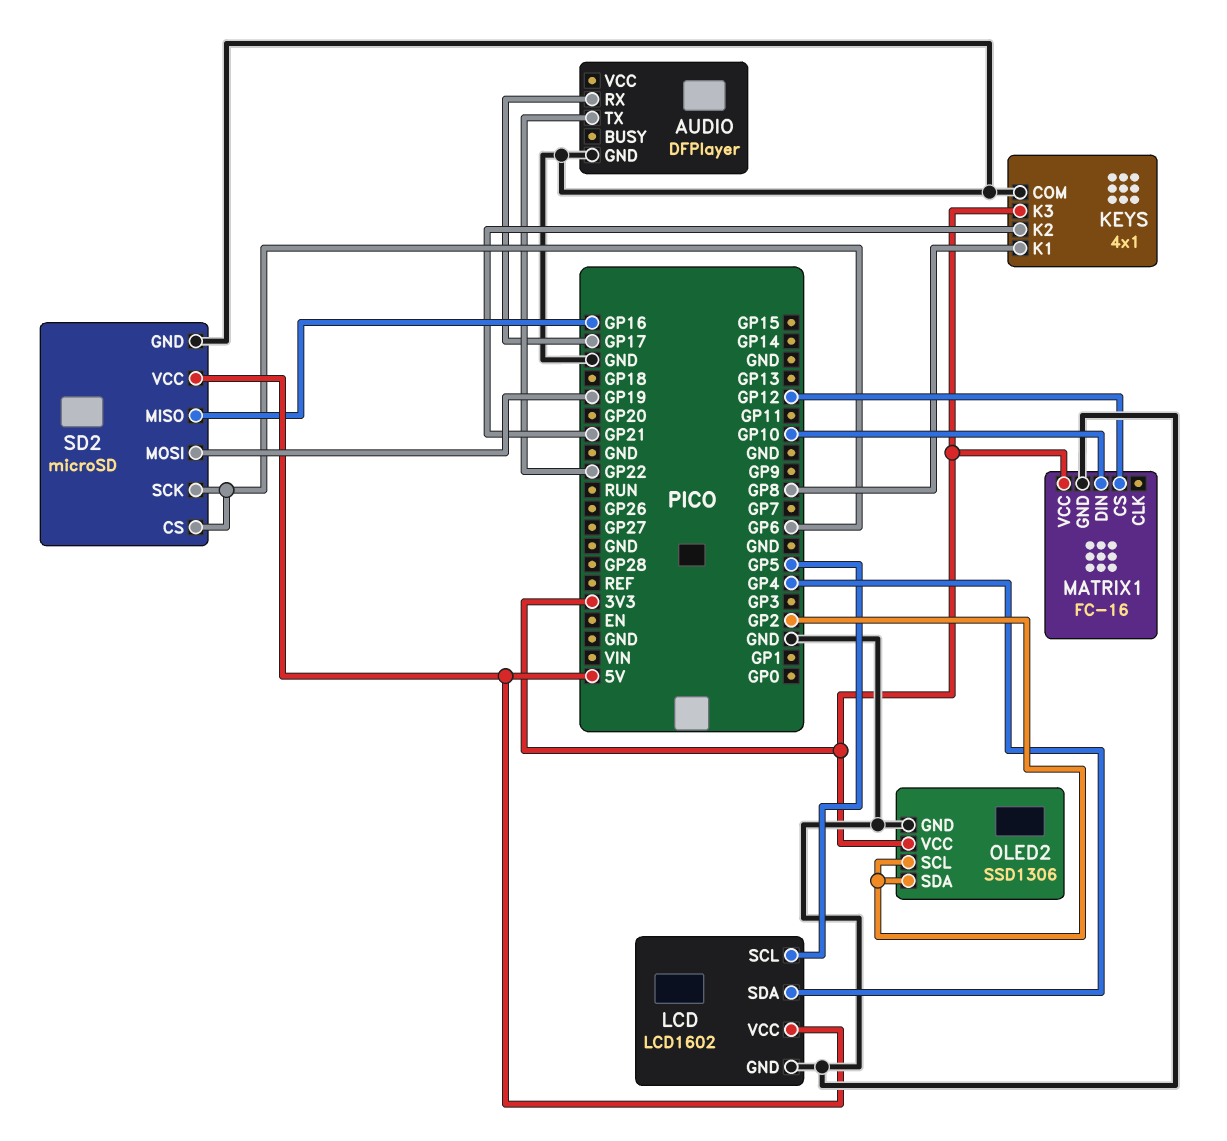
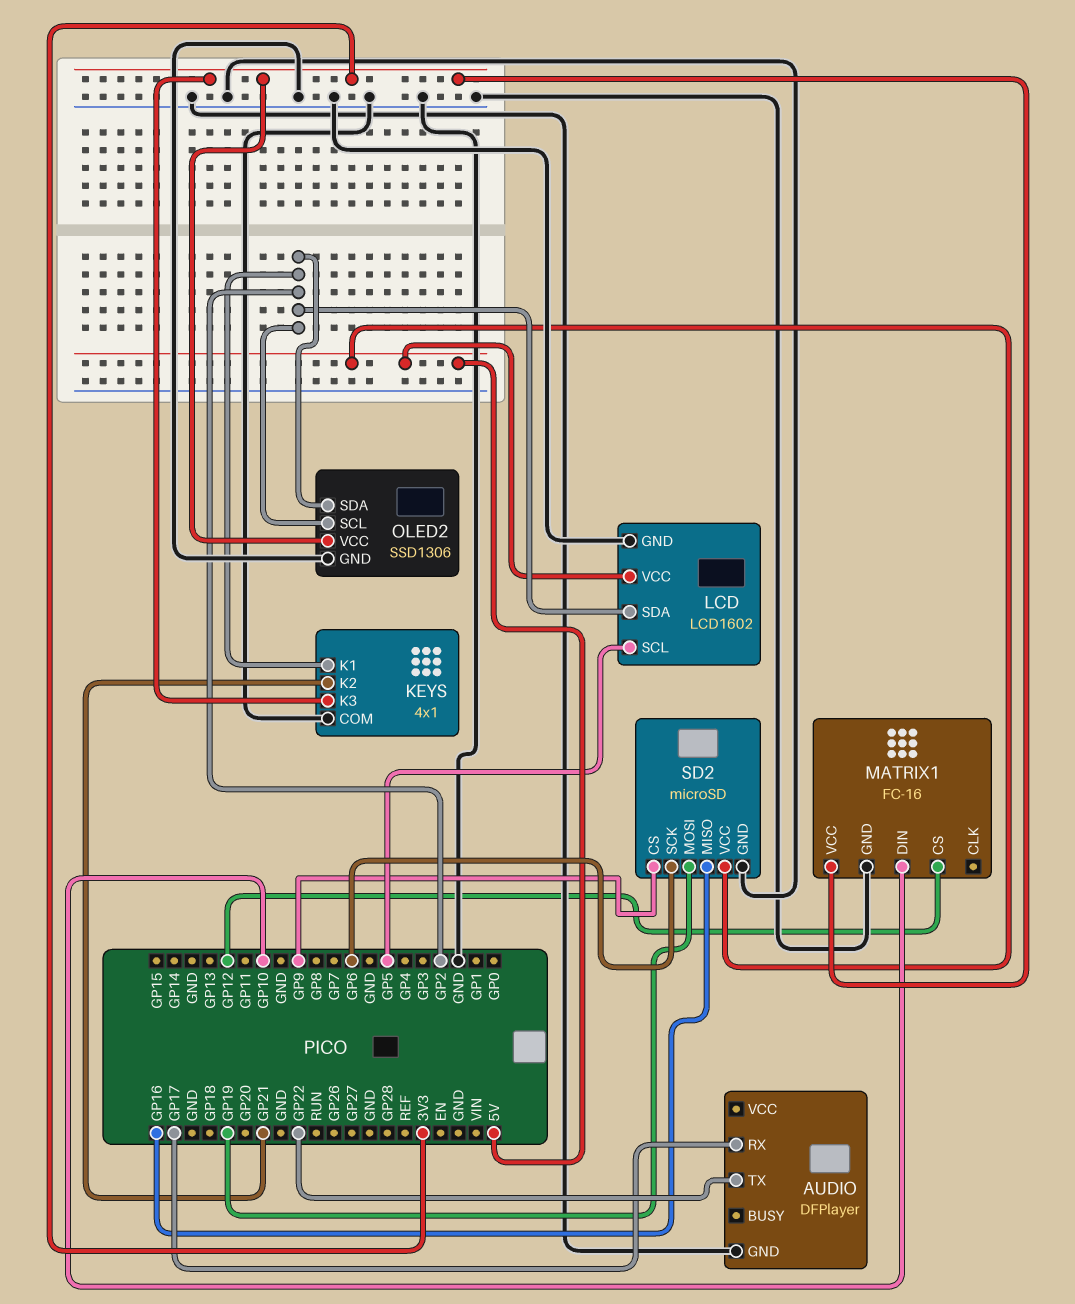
KEYS pin K1: GP8 -> GP2
LCD pin SDA: GP4 -> GP2
SD2 pin CS: GP6 -> GP9

